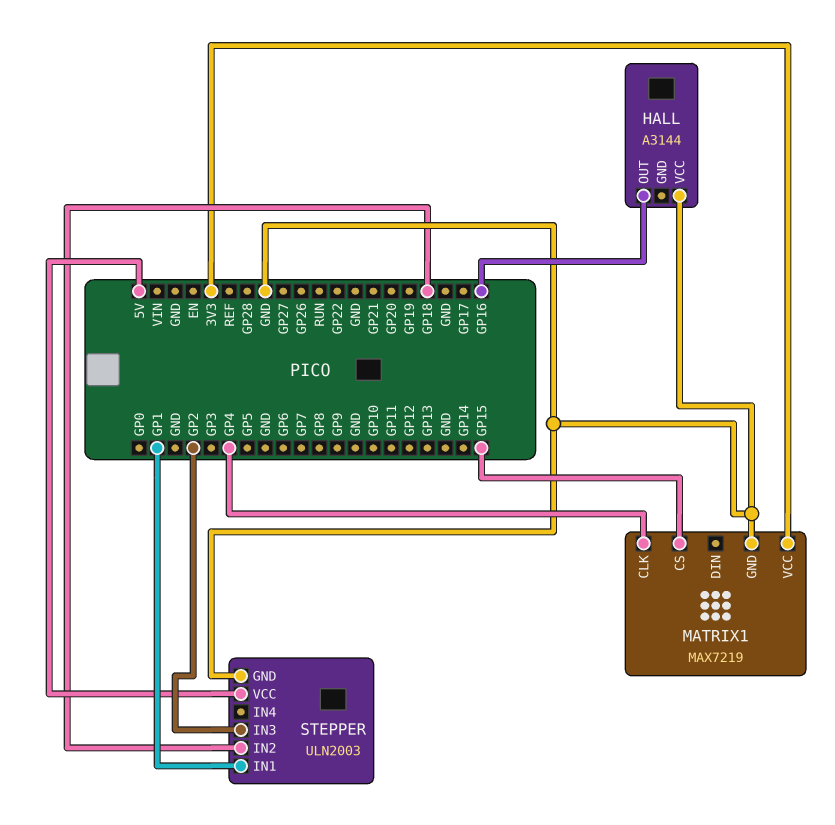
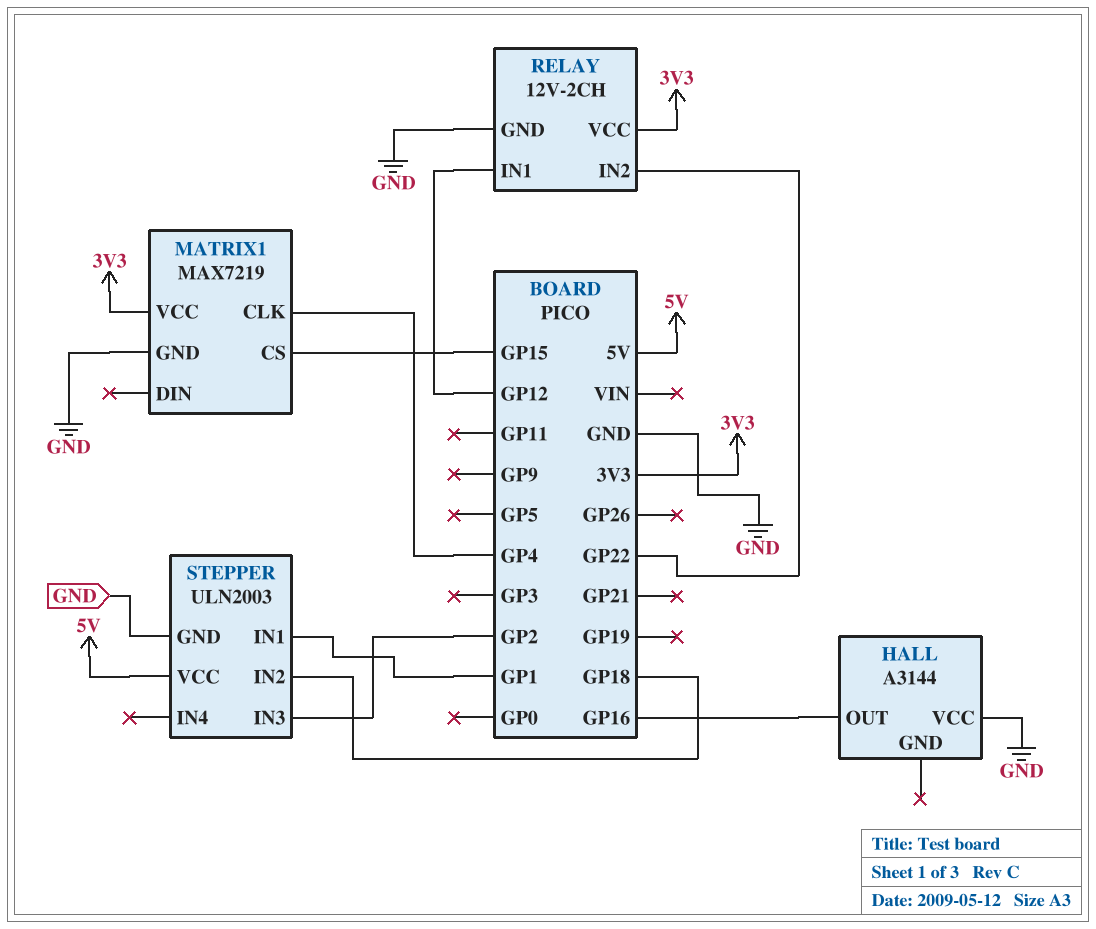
RELAY: none -> 12V-2CH
RELAY pin GND: none -> GND
RELAY pin IN1: none -> GP12
RELAY pin IN2: none -> GP22
RELAY pin VCC: none -> 3V3

